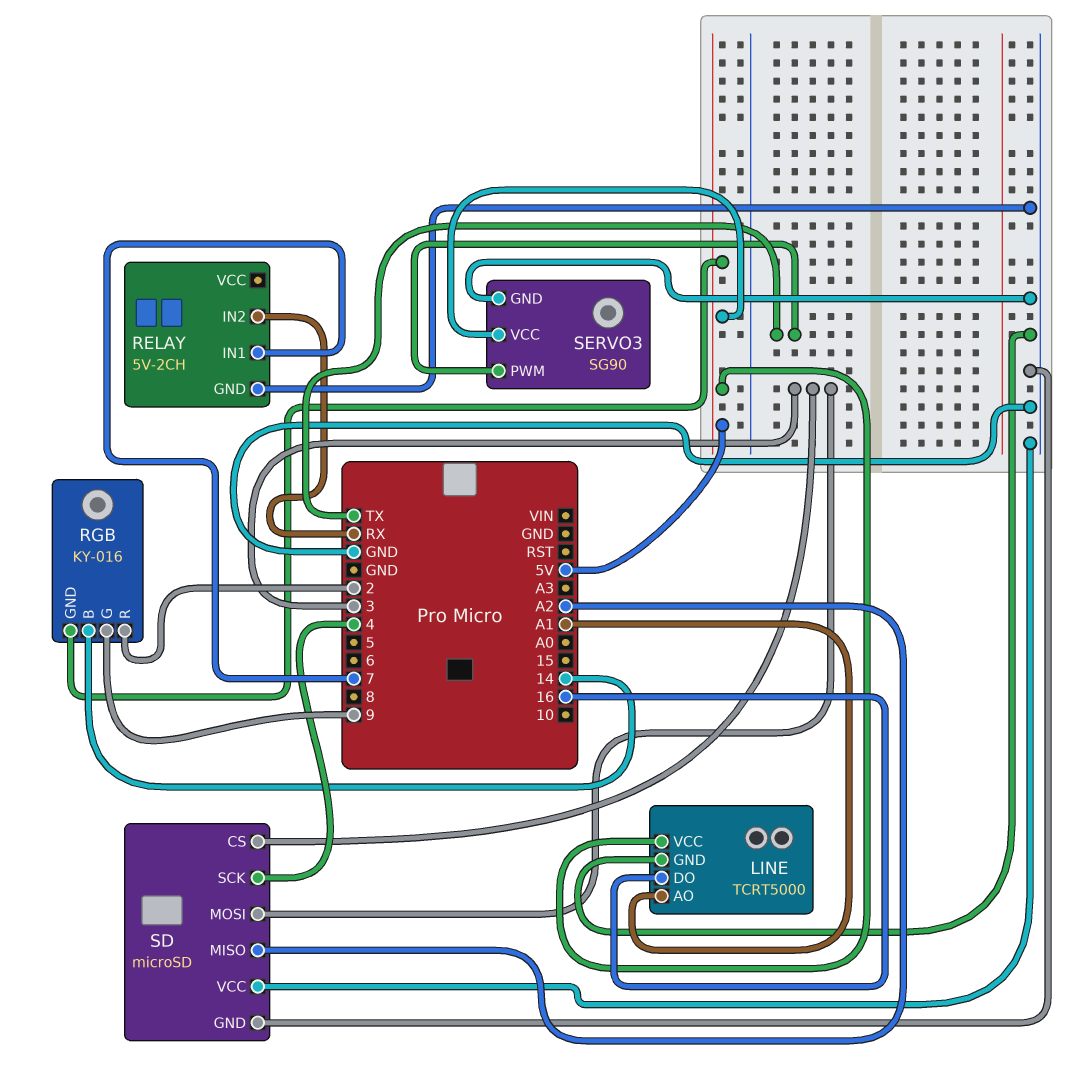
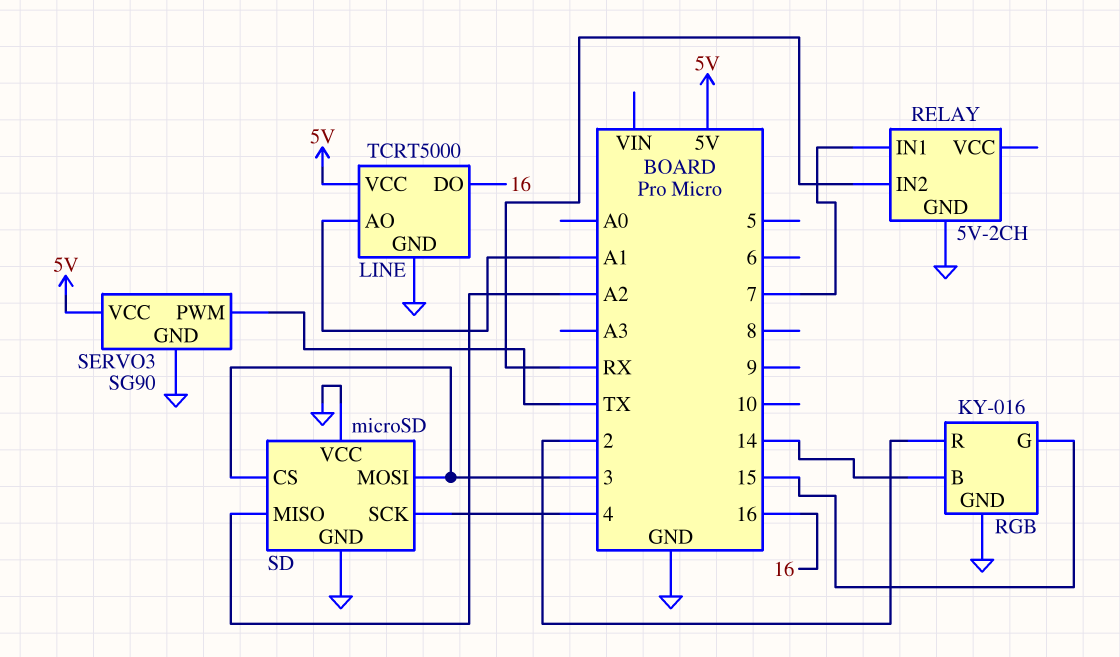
RGB pin G: 9 -> 15
RGB pin GND: 5V -> GND

